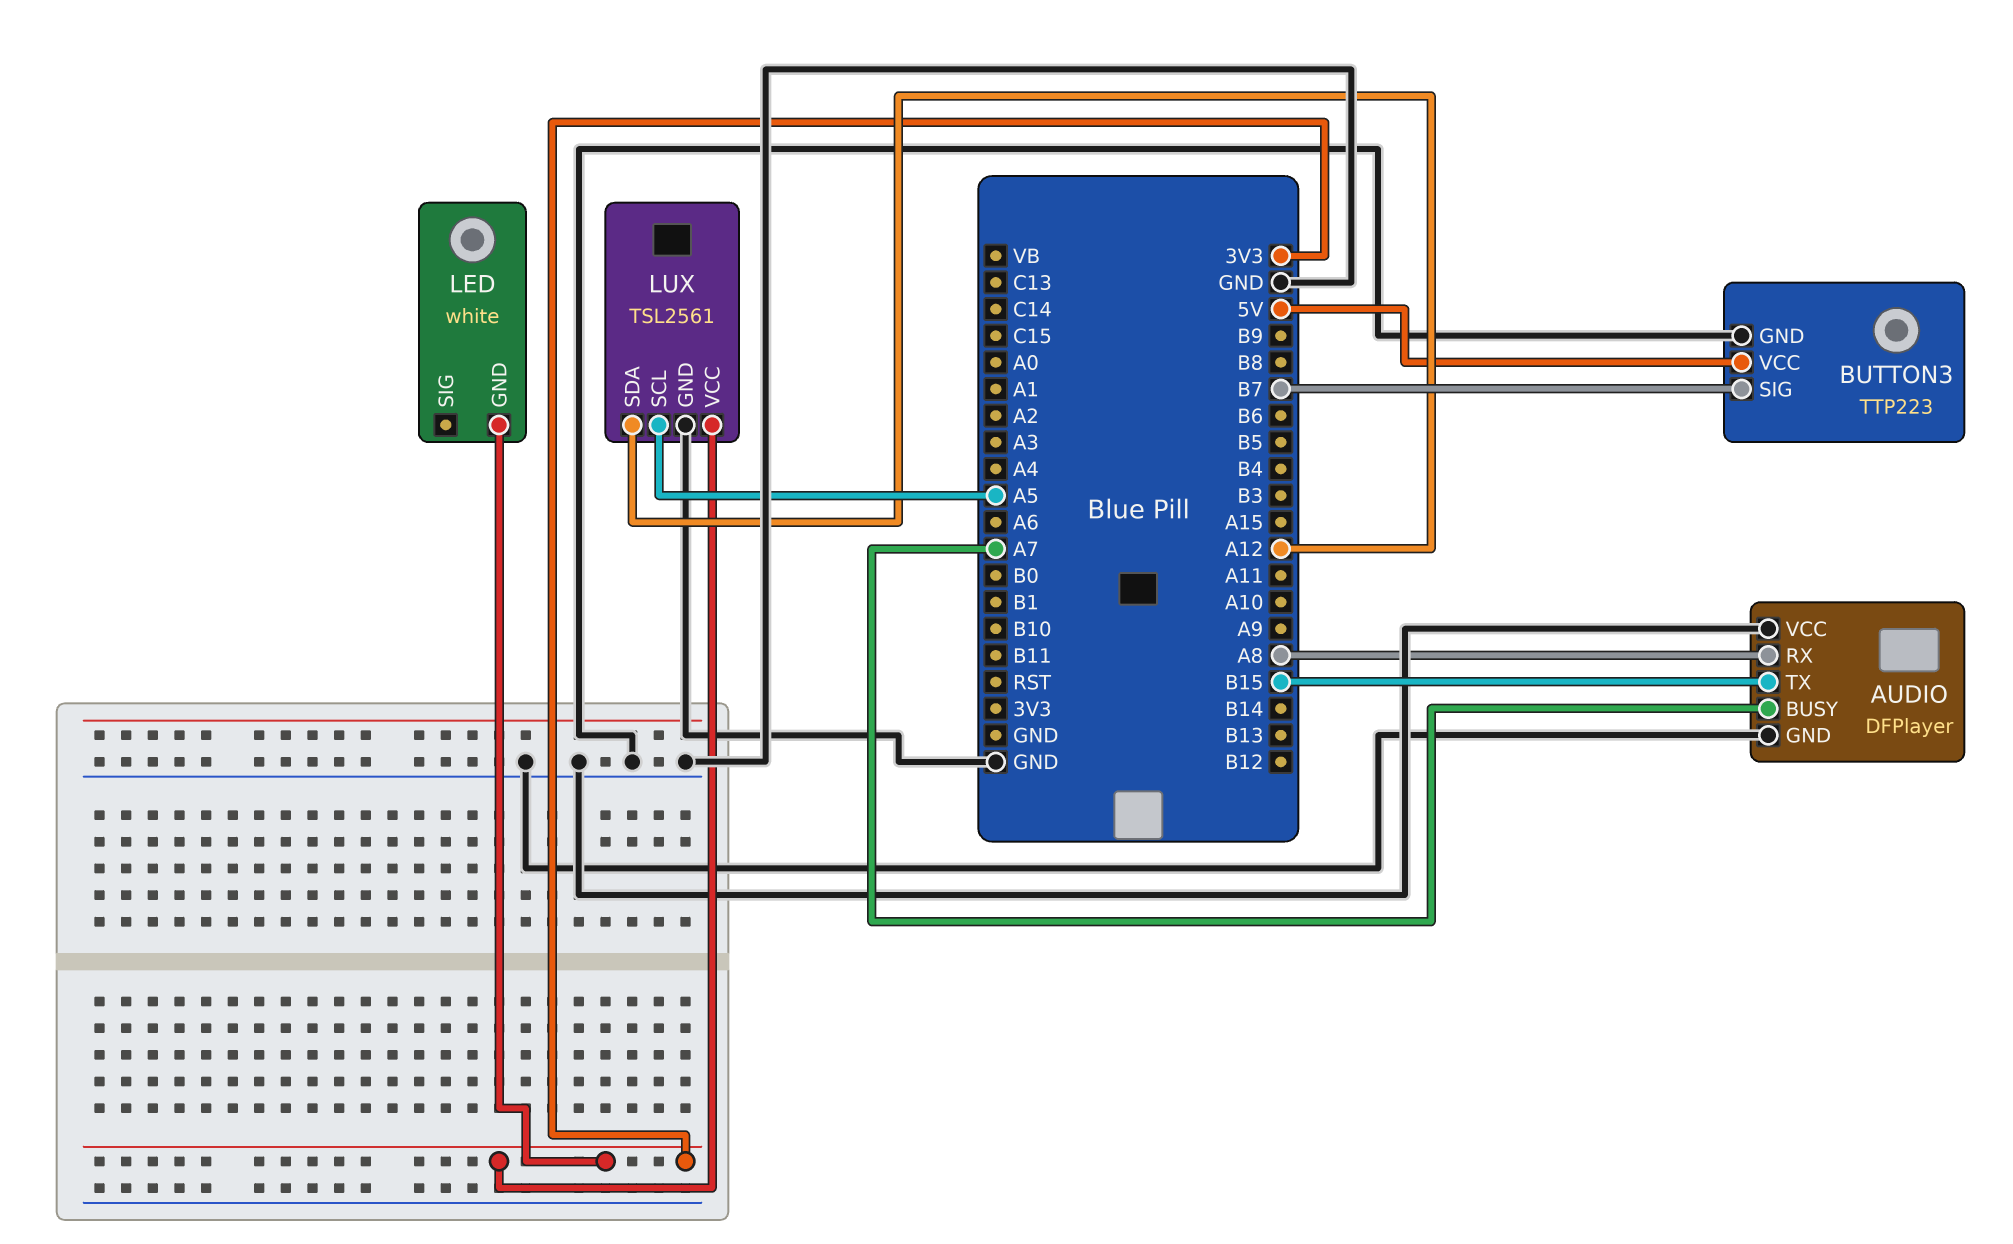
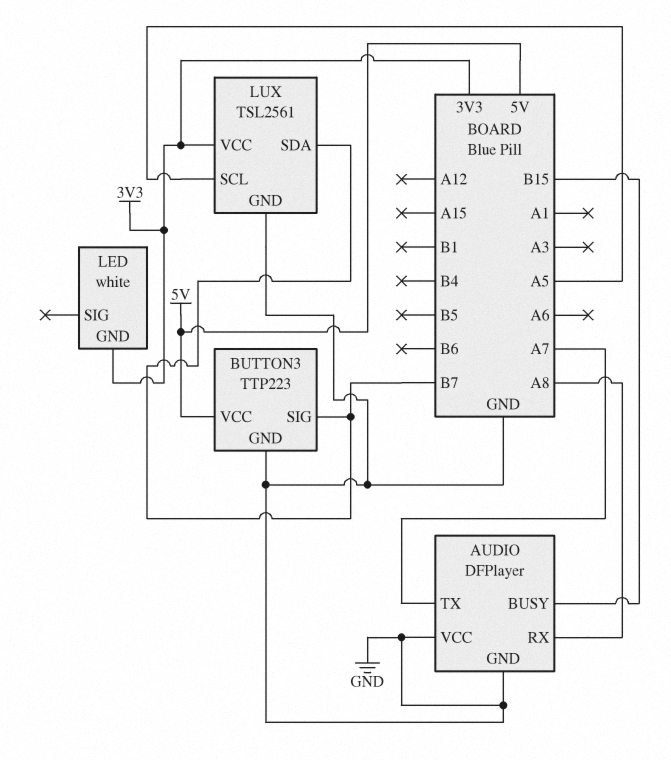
AUDIO pin BUSY: A7 -> B15
AUDIO pin TX: B15 -> A7
LUX pin SDA: A12 -> B7

